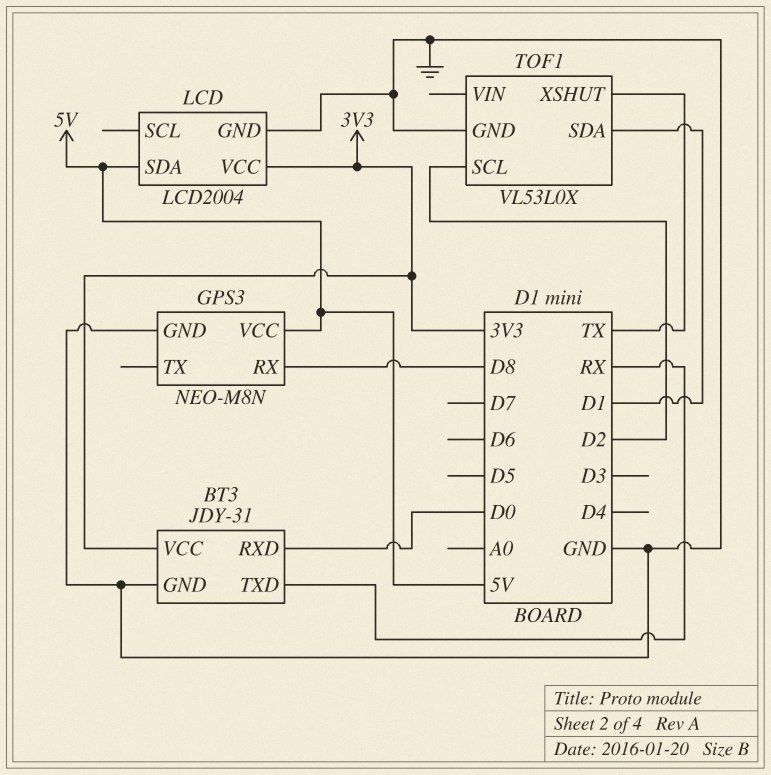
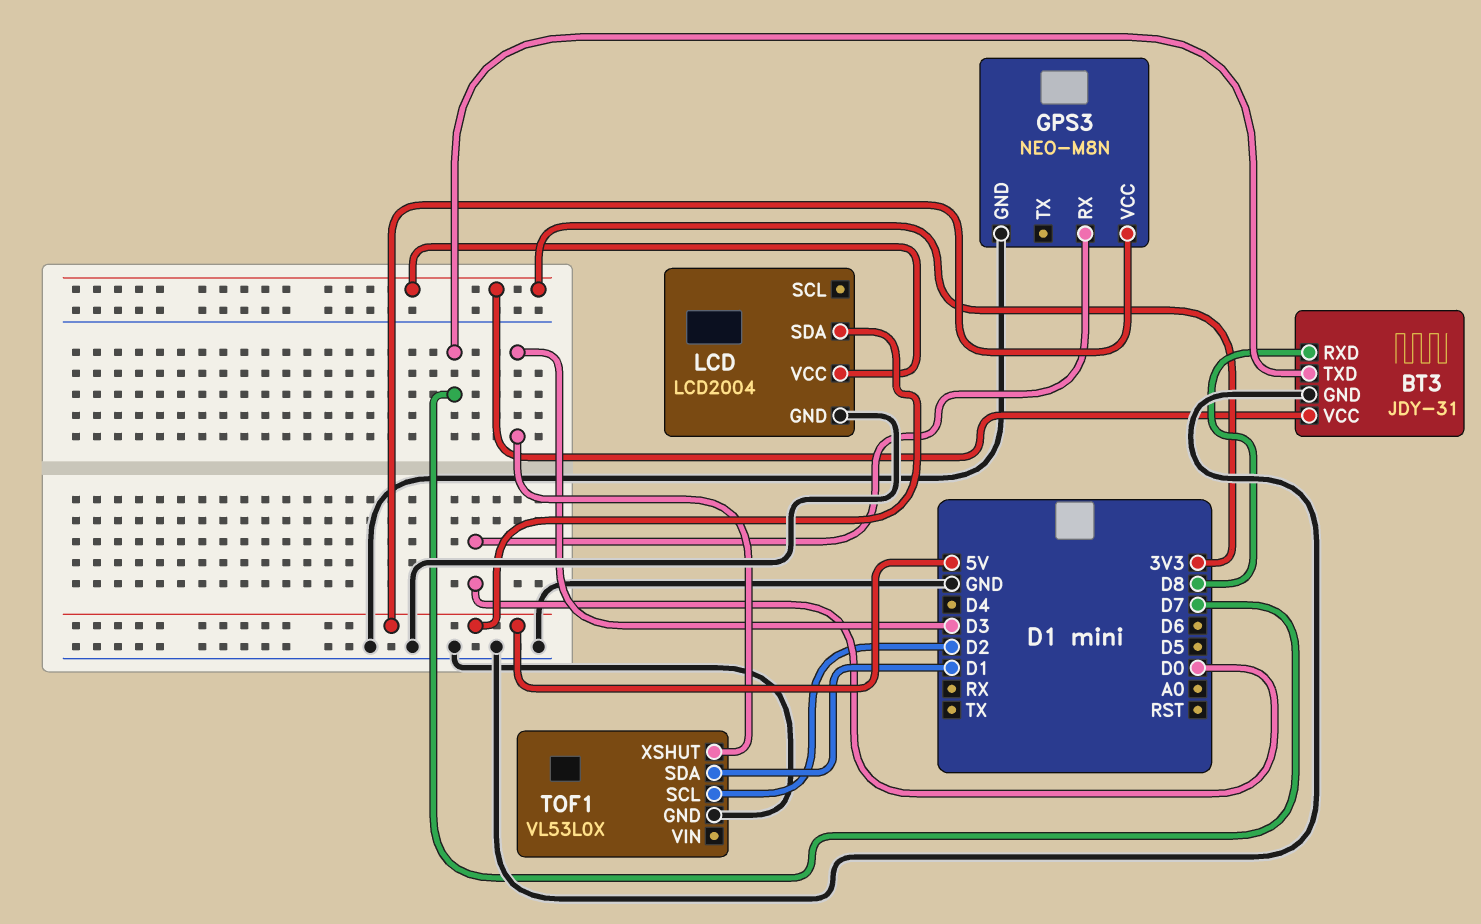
BT3 pin RXD: D0 -> D8
BT3 pin TXD: RX -> D7
GPS3 pin RX: D8 -> D0
TOF1 pin XSHUT: TX -> D3

